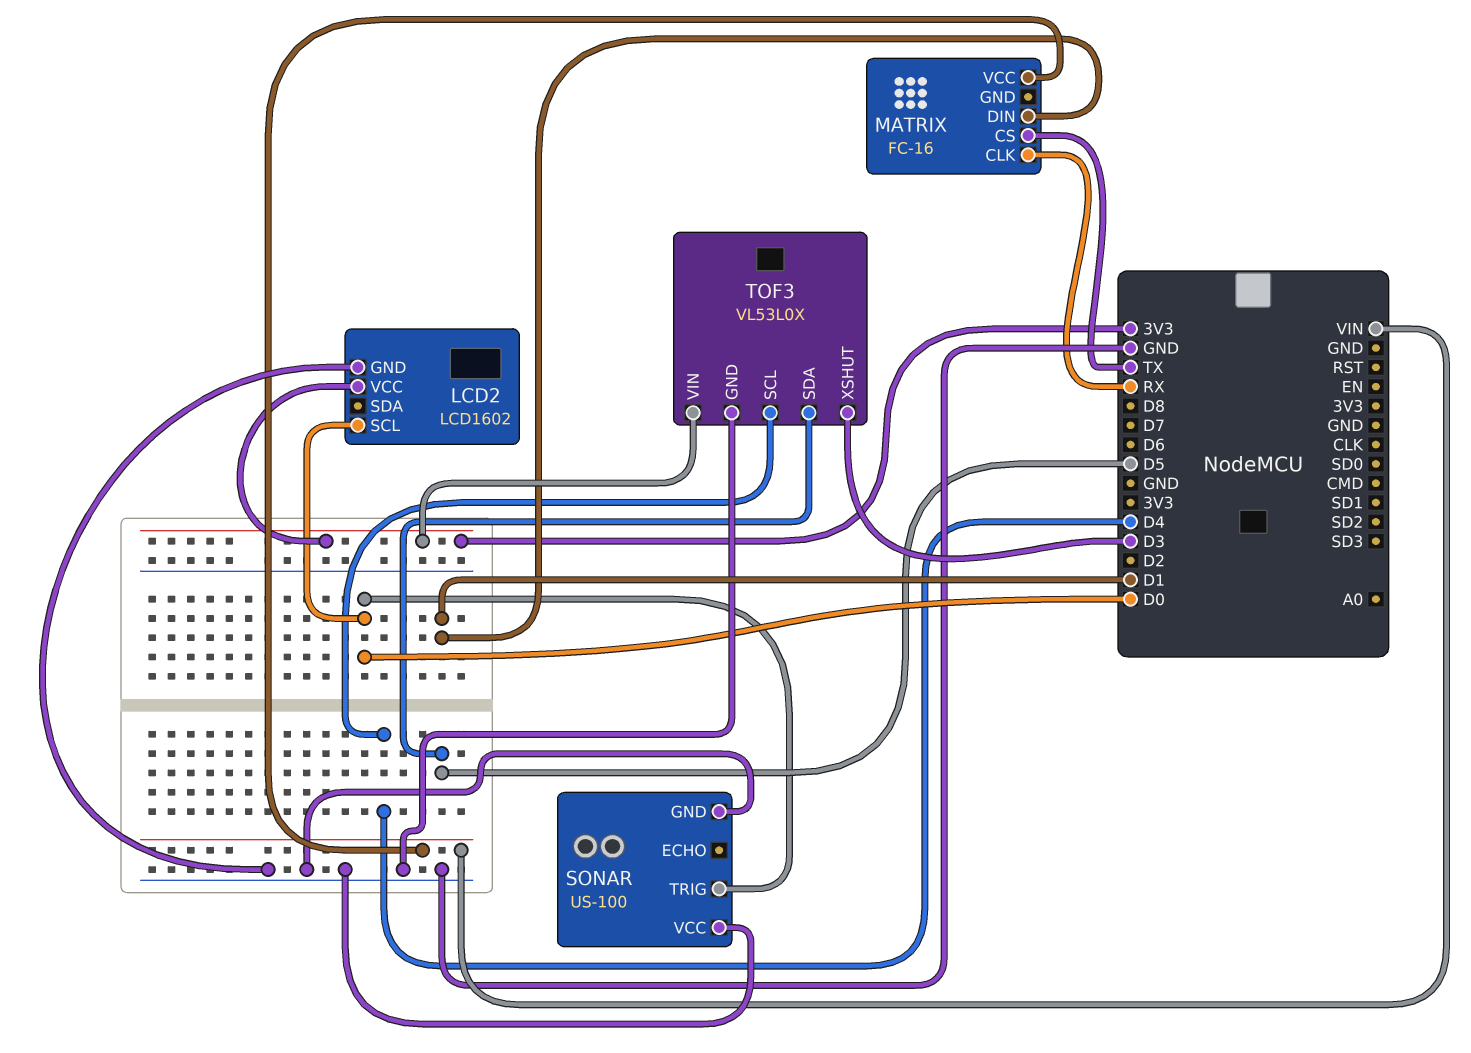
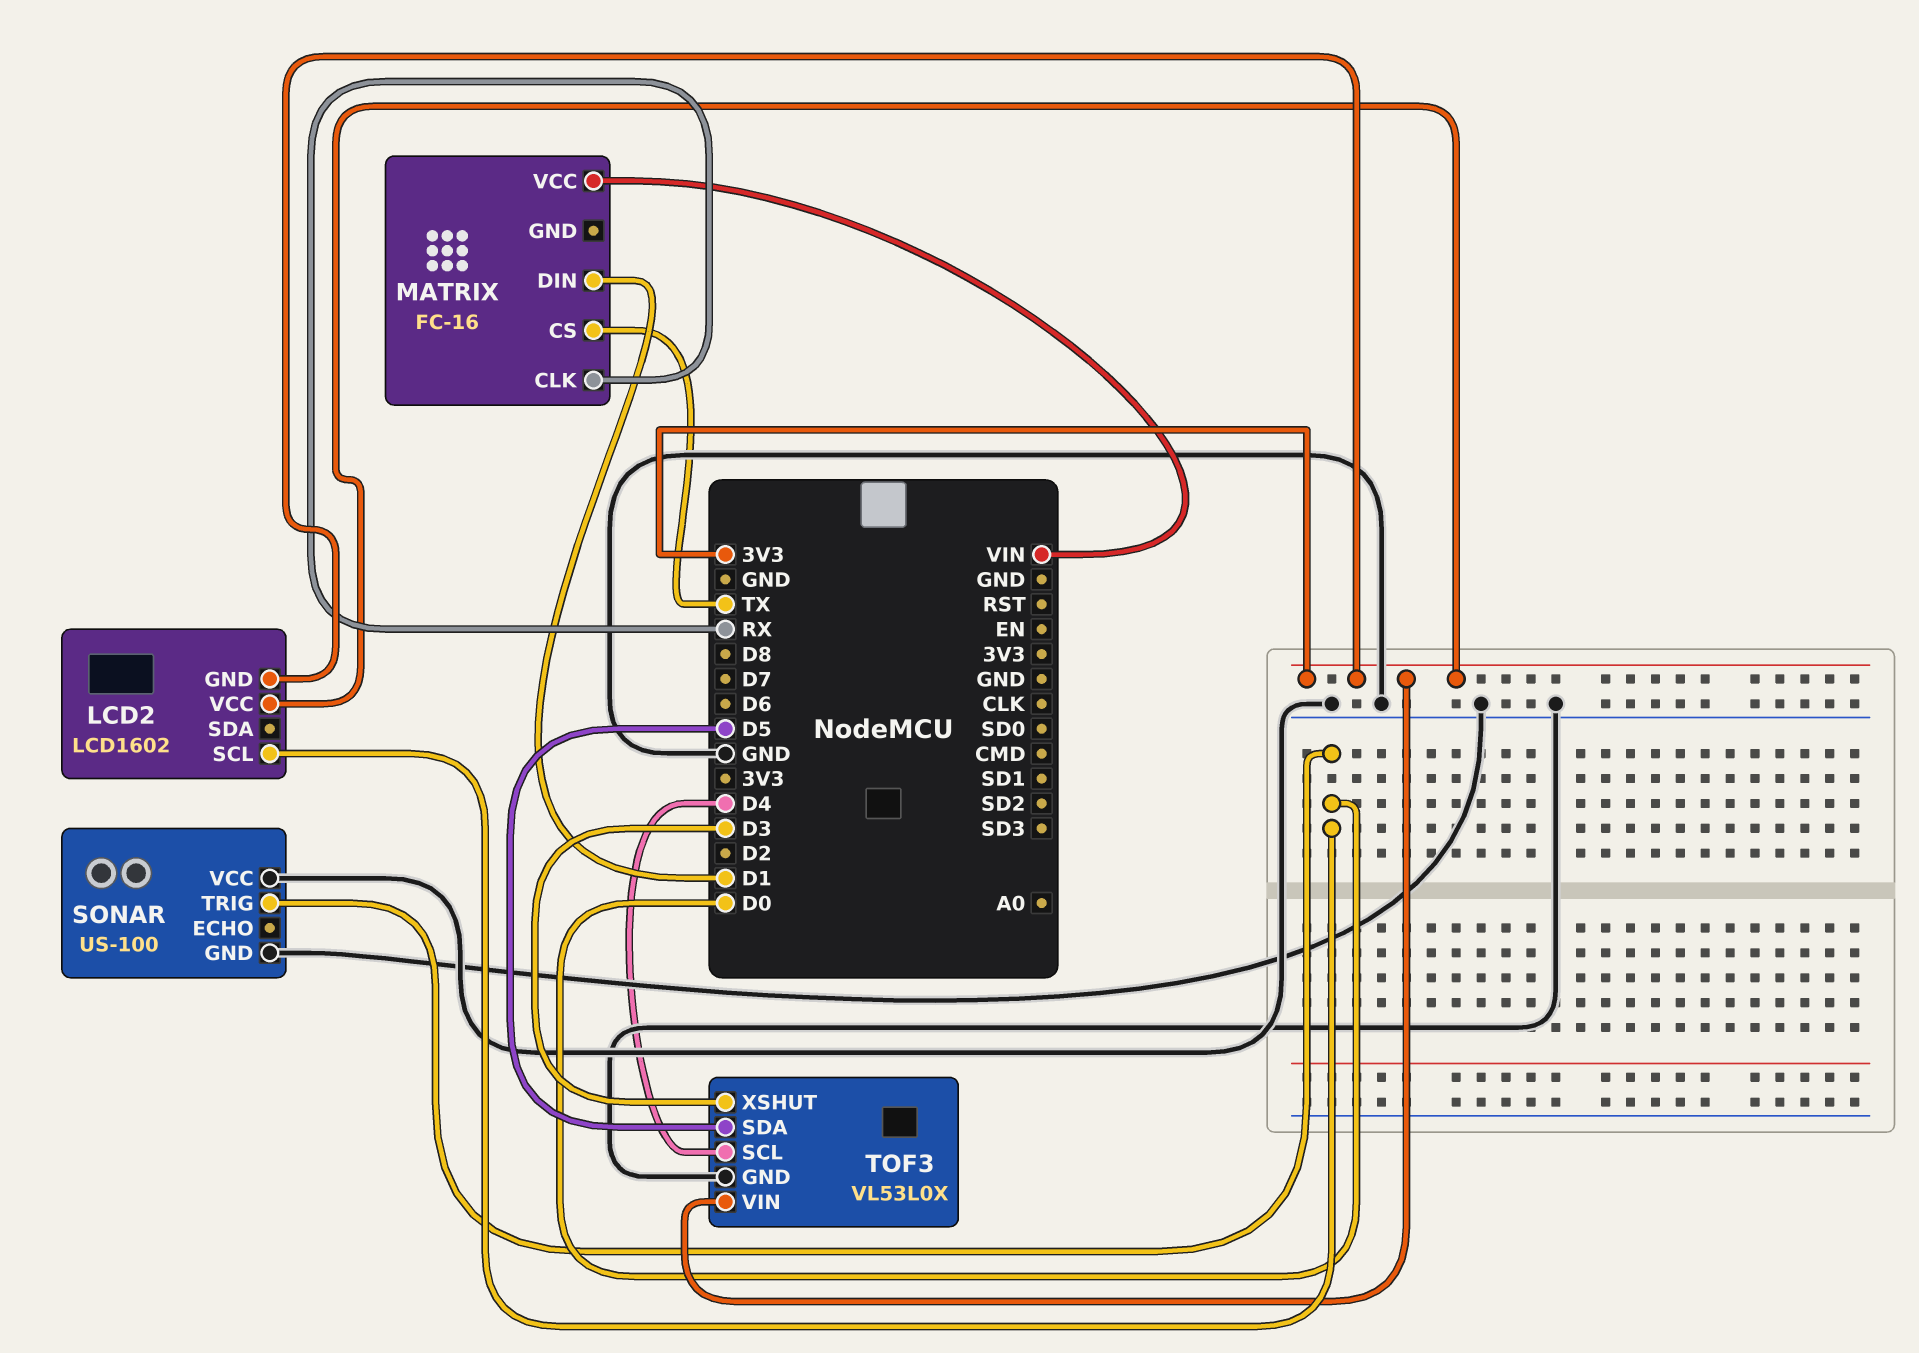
LCD2 pin GND: GND -> 3V3

